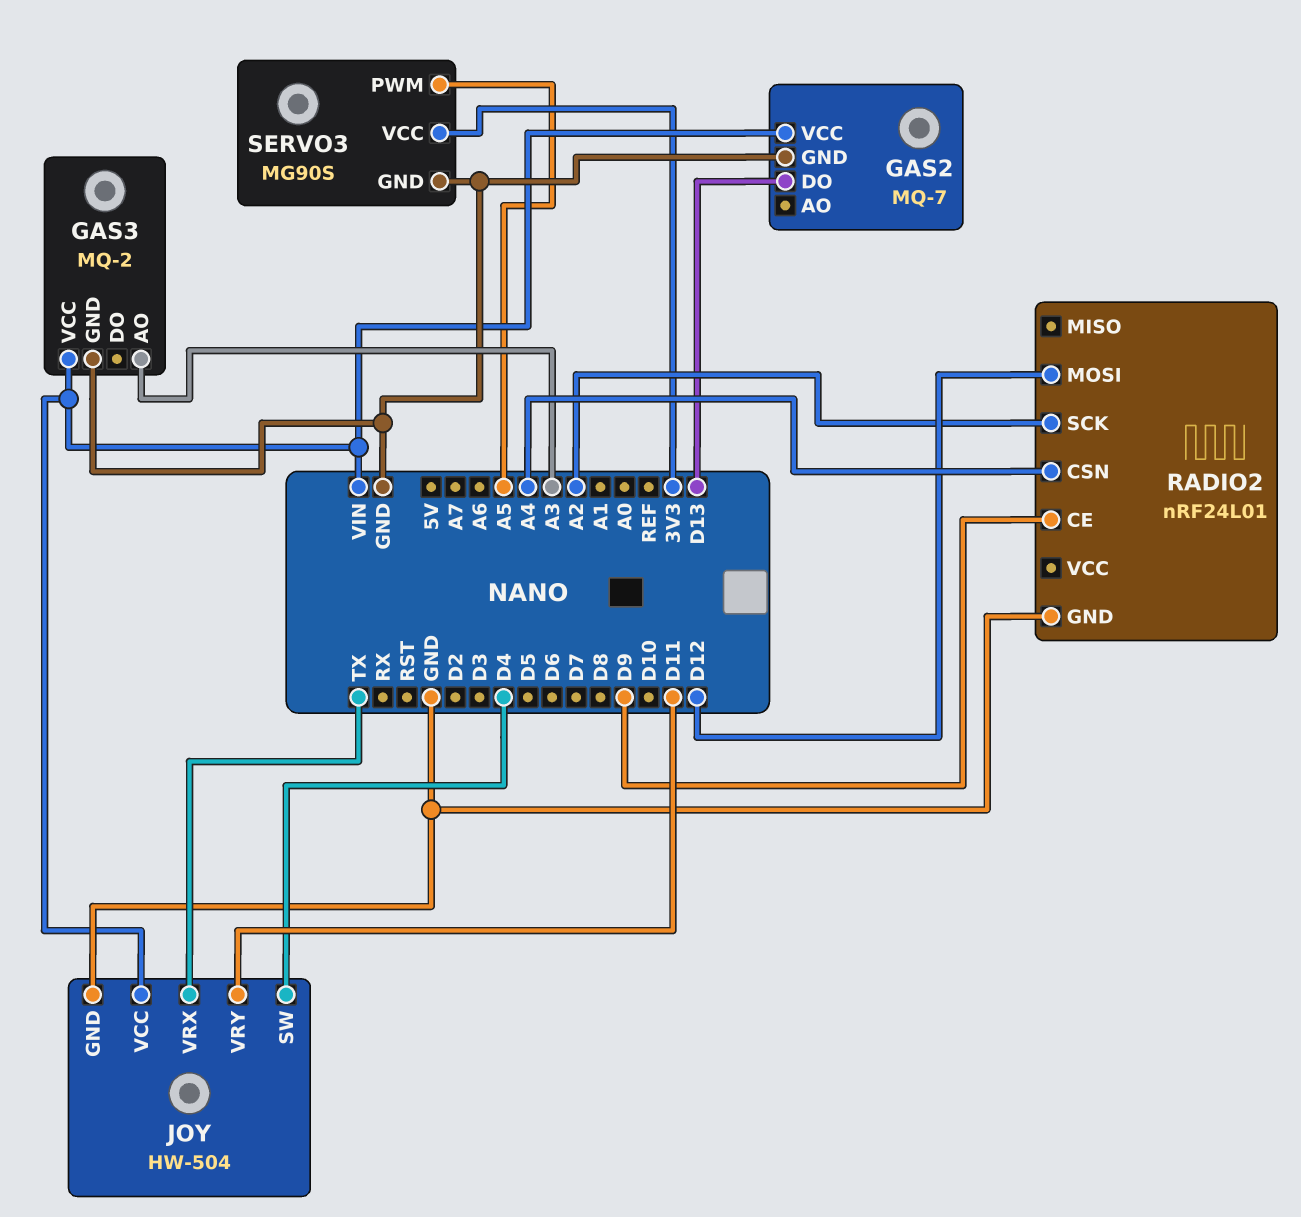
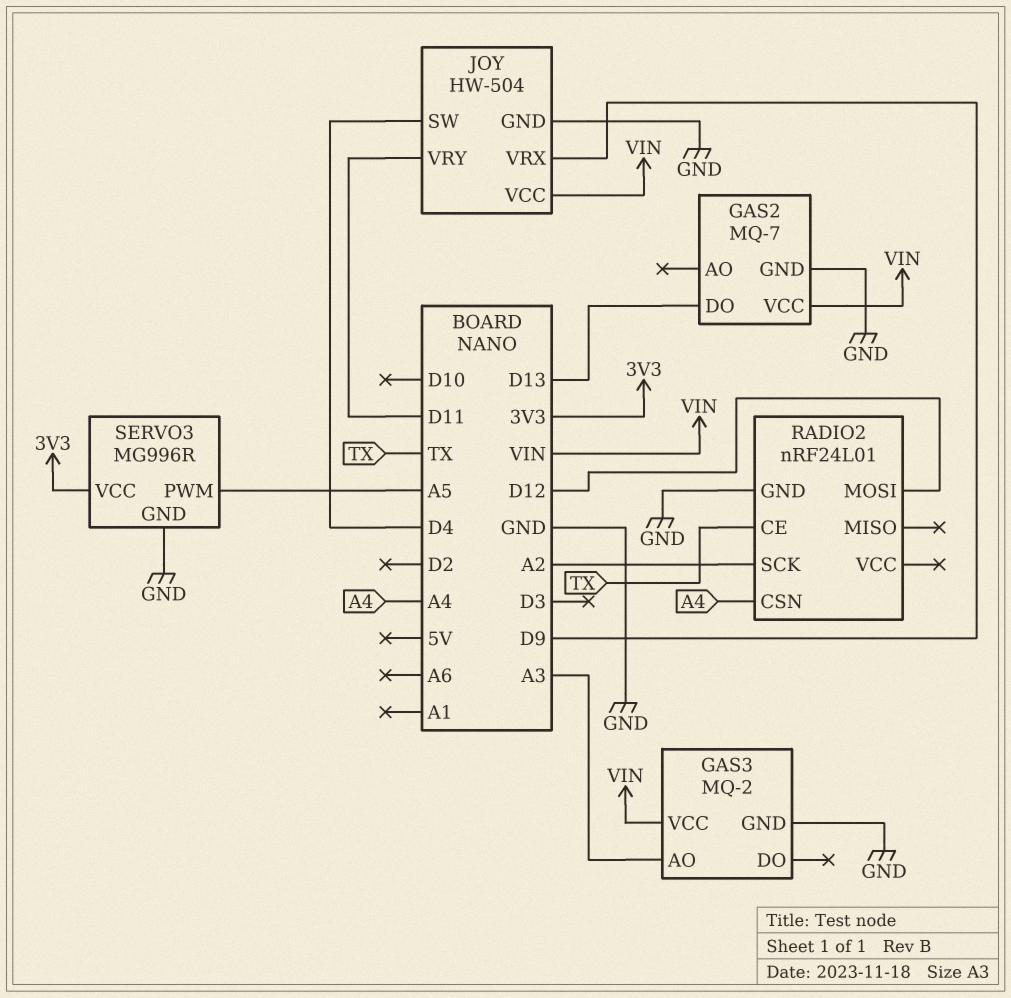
JOY pin VRX: TX -> D9
RADIO2 pin CE: D9 -> TX
SERVO3: MG90S -> MG996R

